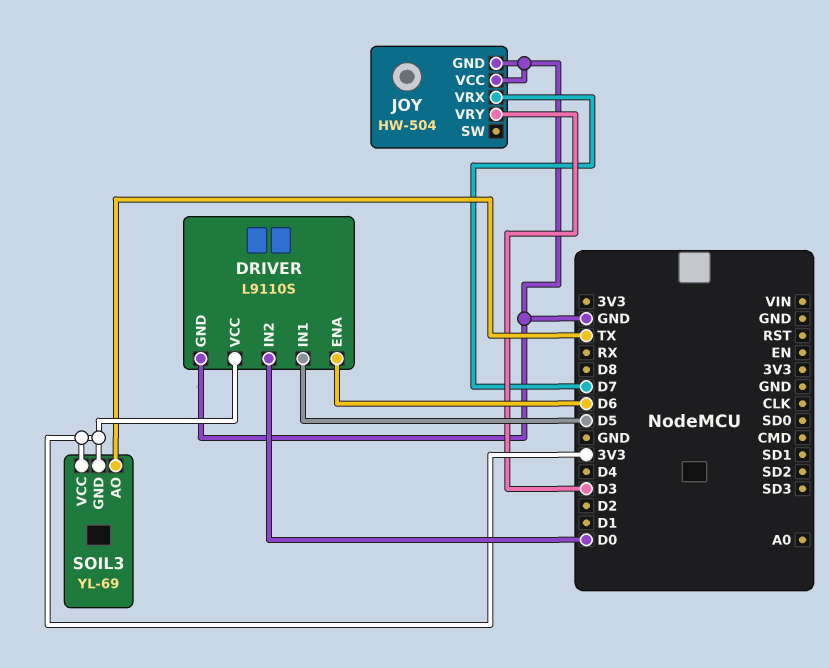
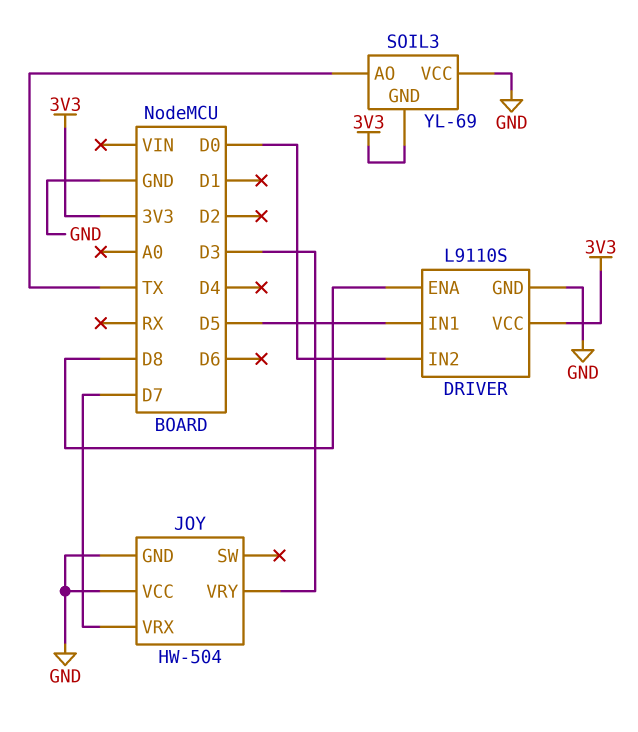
DRIVER pin ENA: D6 -> D8
SOIL3 pin VCC: 3V3 -> GND

